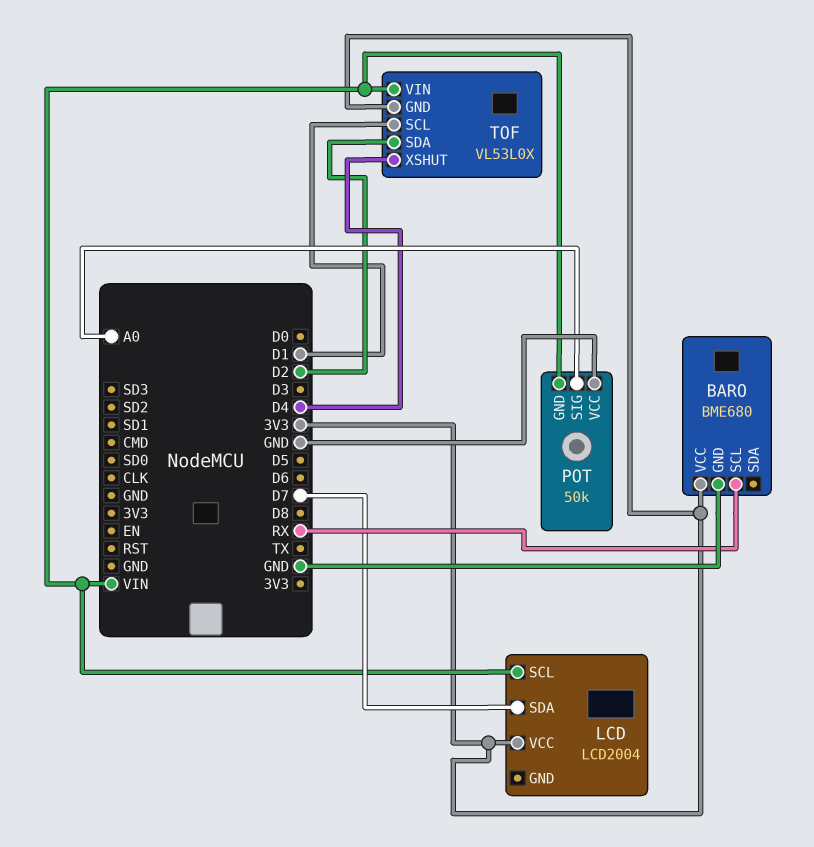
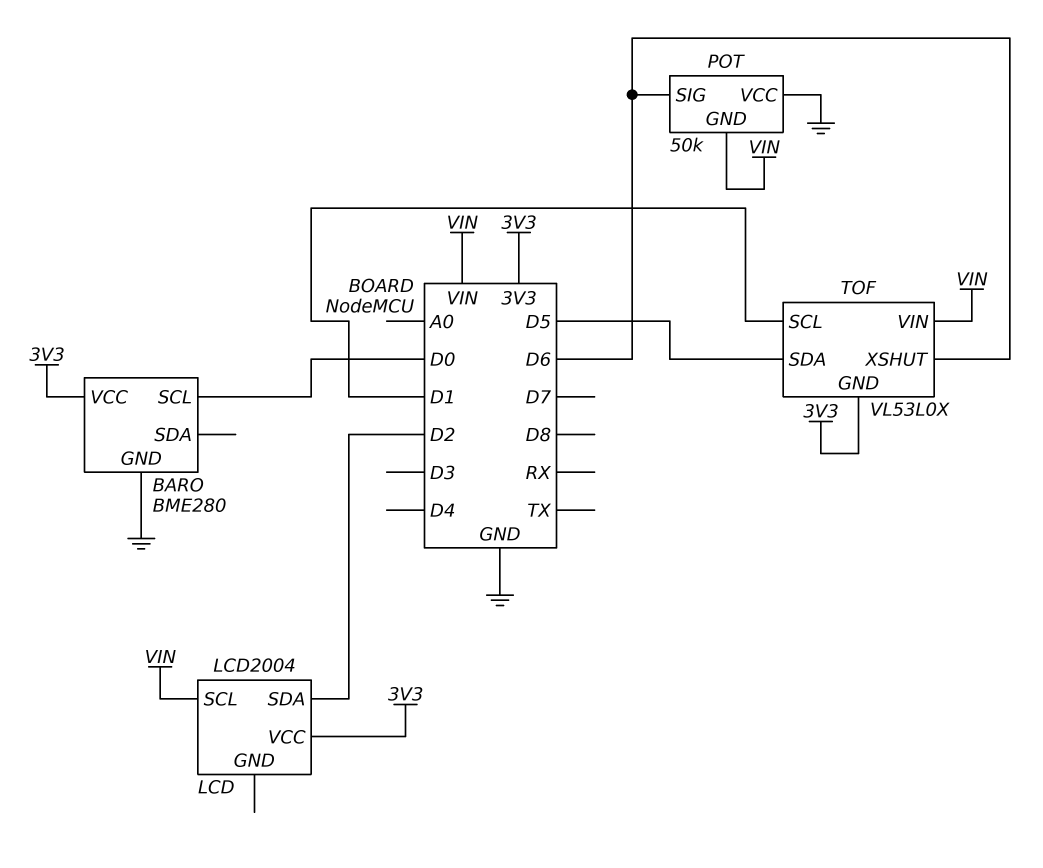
BARO: BME680 -> BME280
BARO pin SCL: RX -> D0
LCD pin SDA: D7 -> D2
POT pin SIG: A0 -> D6
TOF pin SDA: D2 -> D5
TOF pin XSHUT: D4 -> D6

